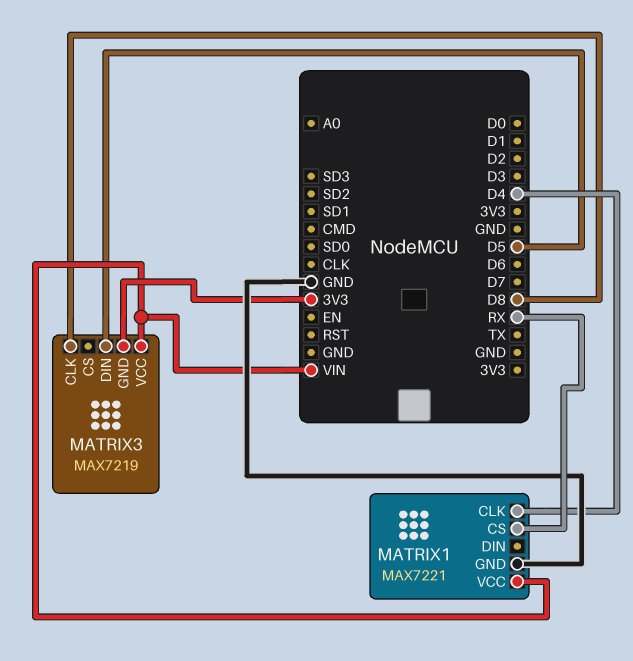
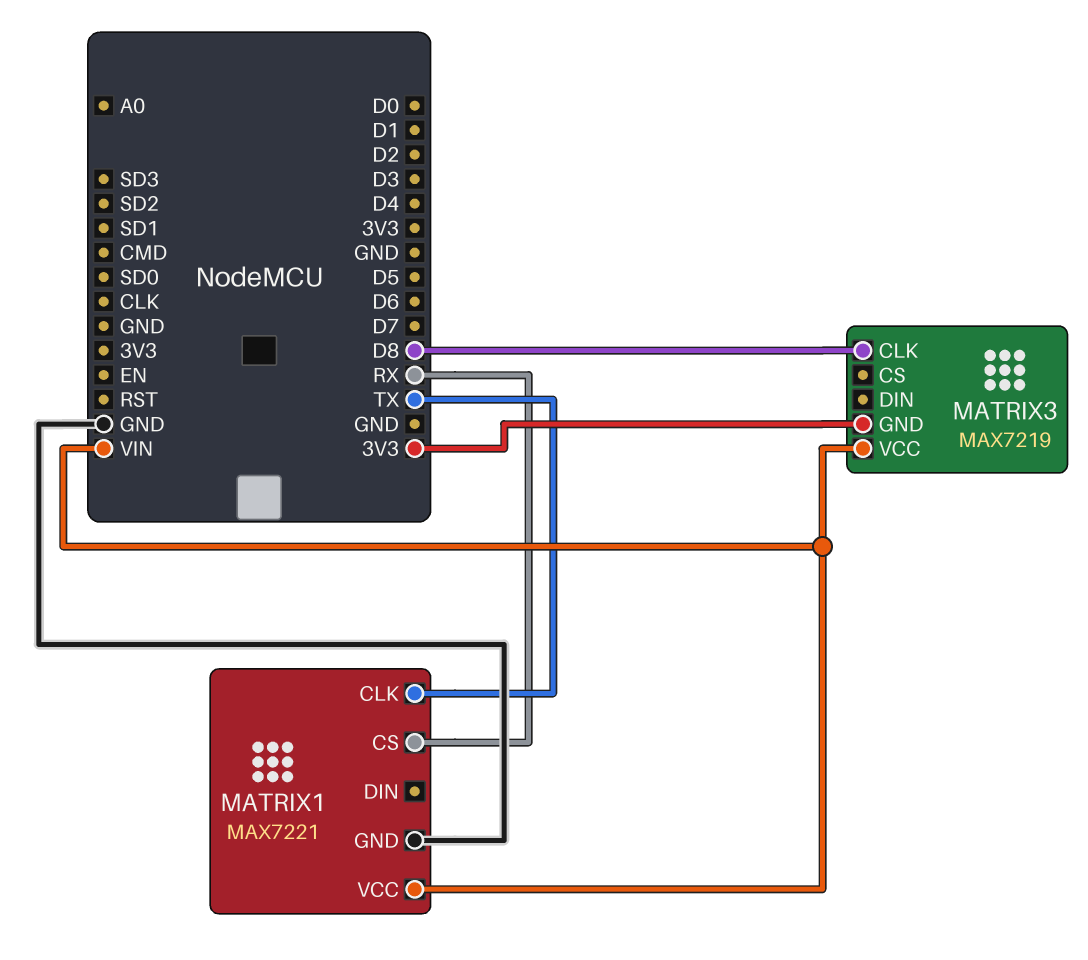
MATRIX1 pin CLK: D4 -> TX
MATRIX3 pin DIN: D5 -> none

